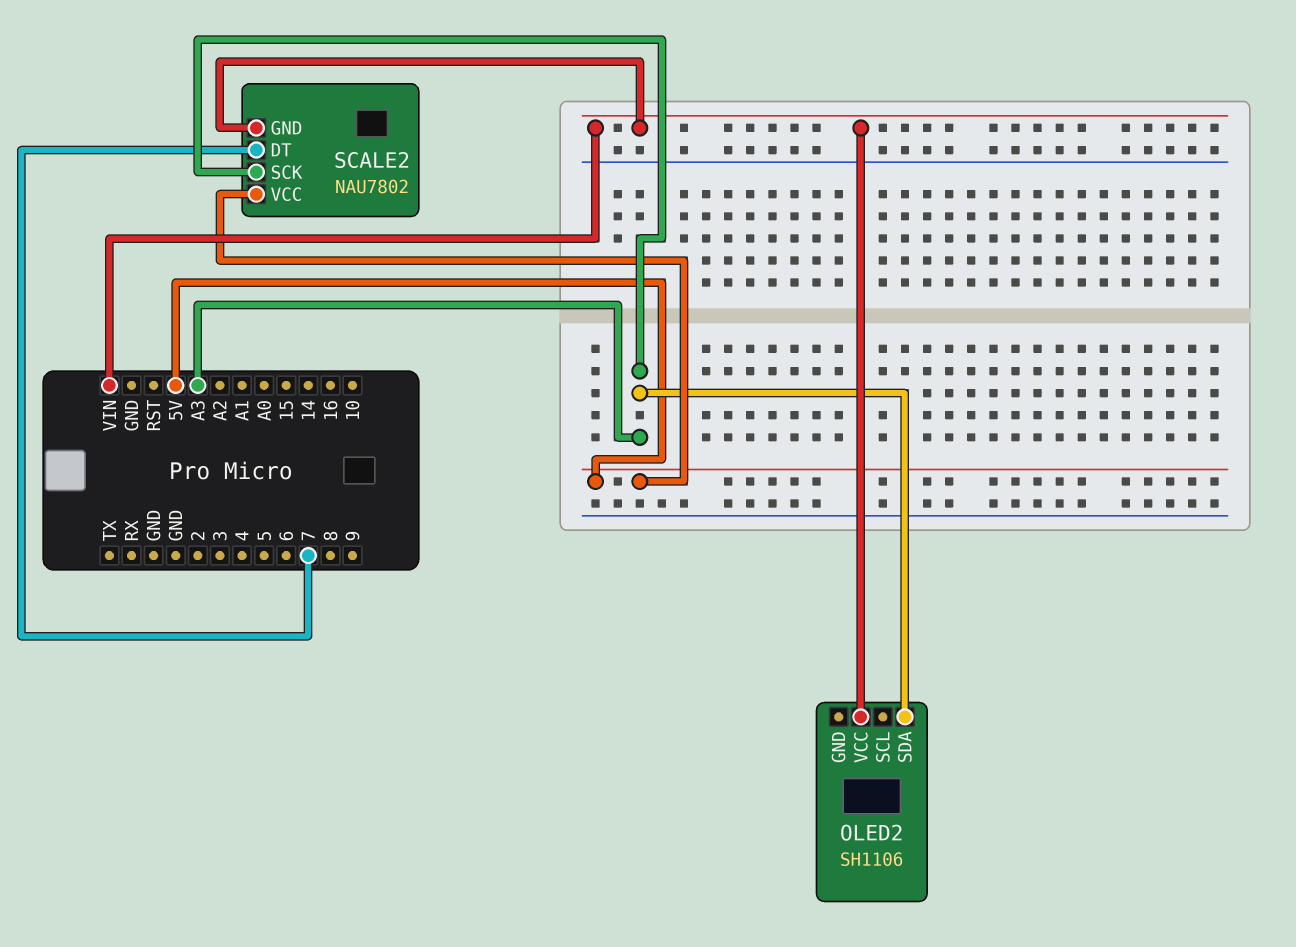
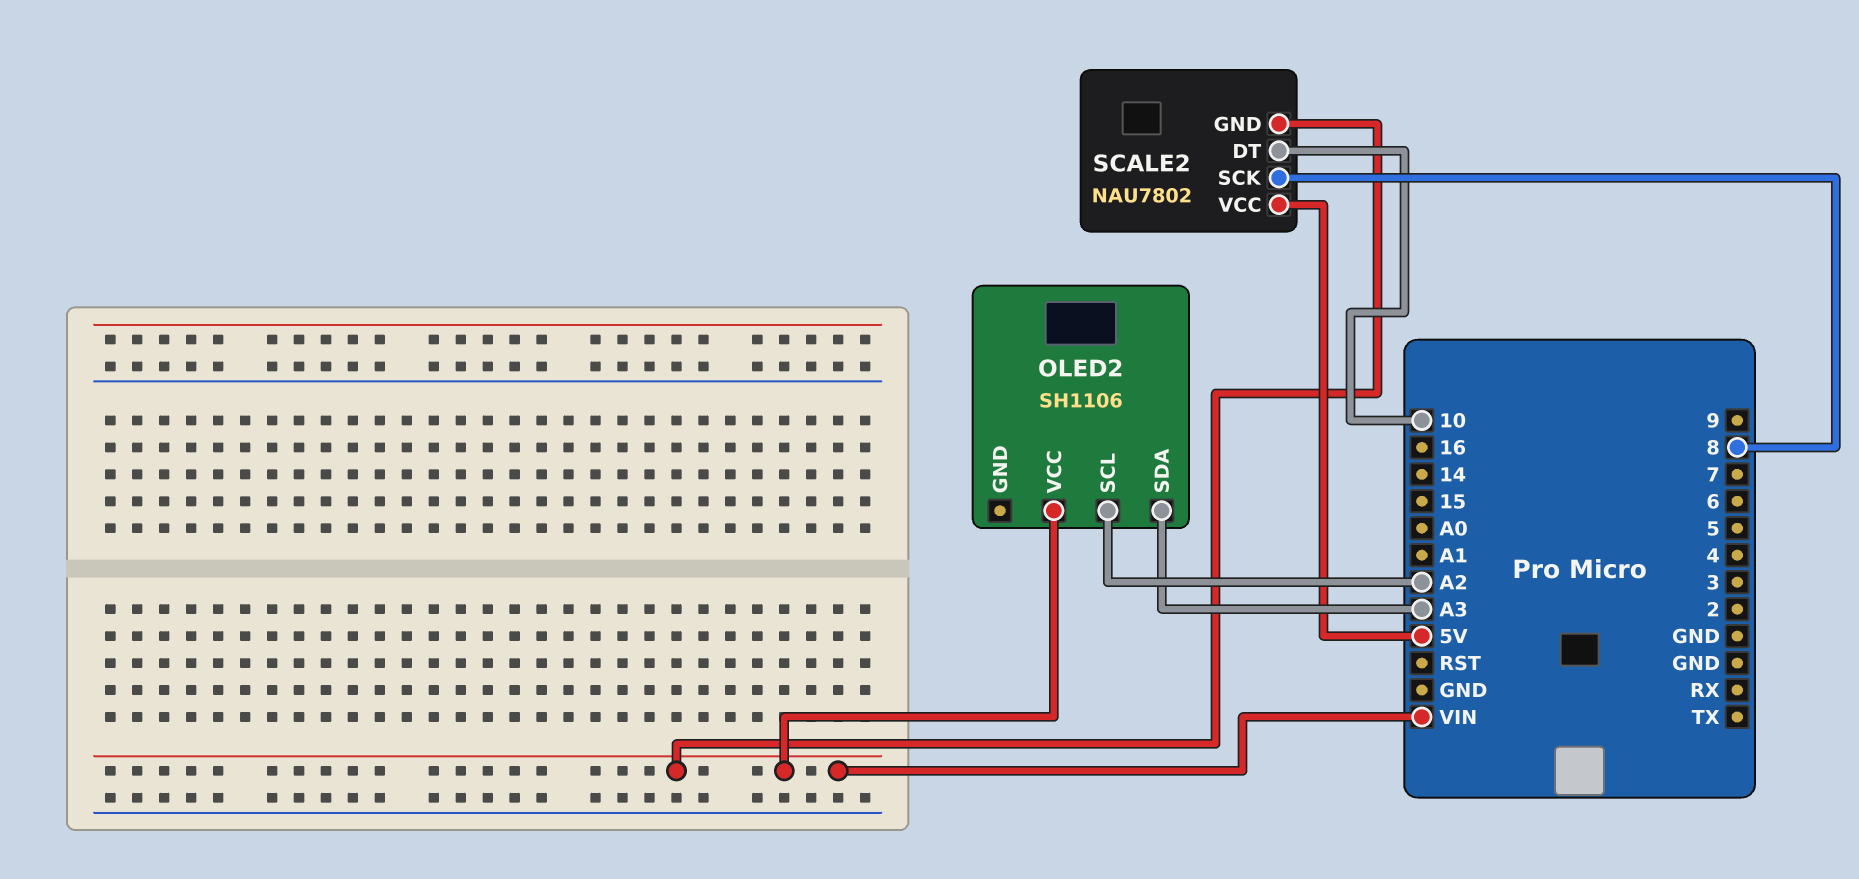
OLED2 pin SCL: none -> A2
SCALE2 pin DT: 7 -> 10
SCALE2 pin SCK: A3 -> 8

